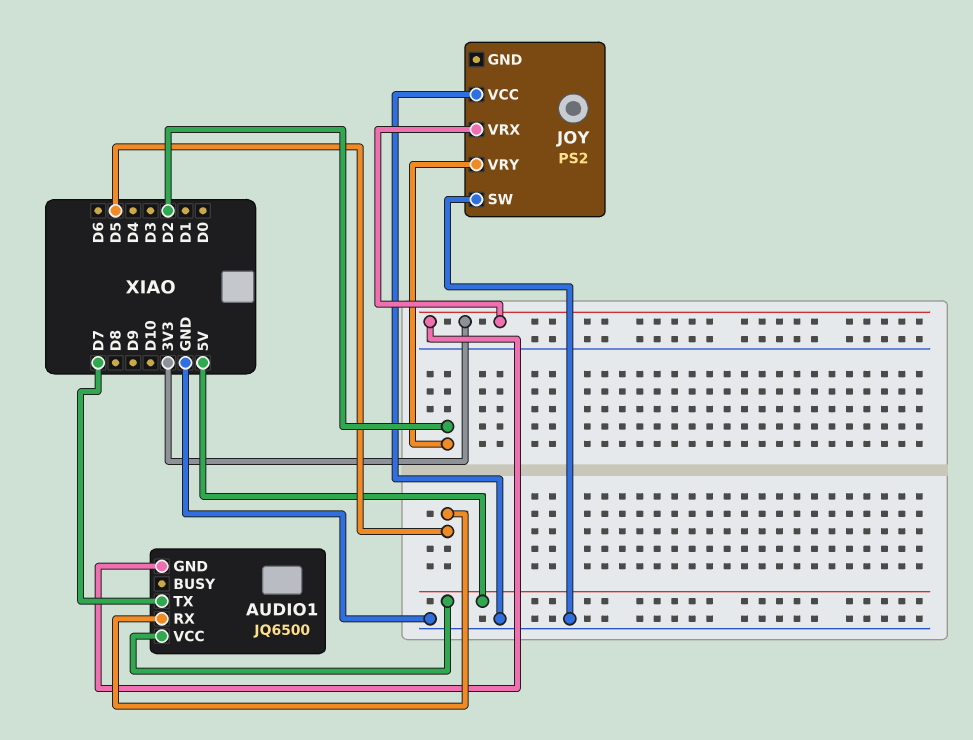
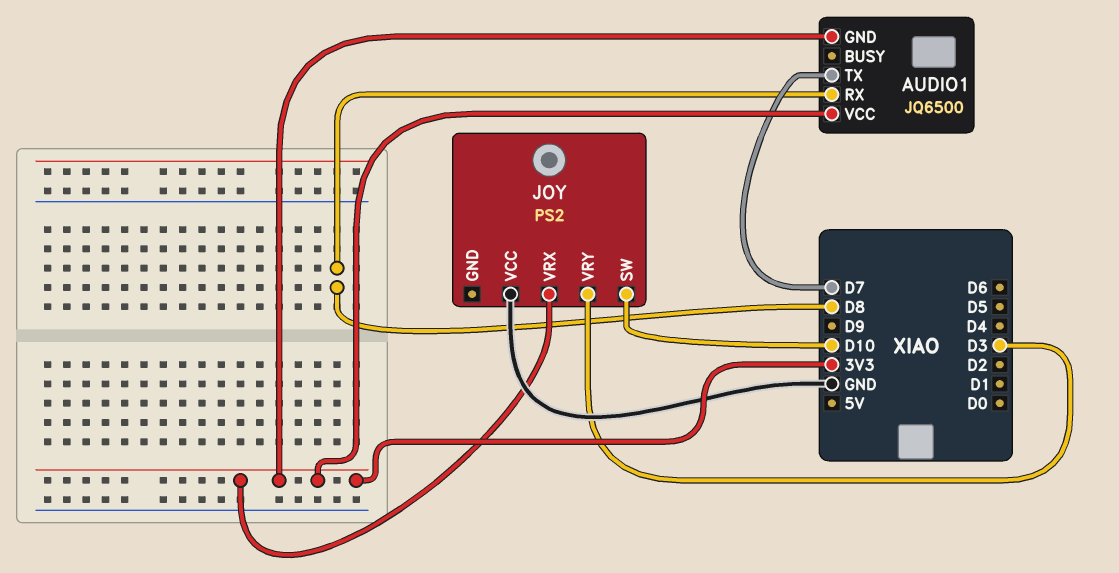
AUDIO1 pin RX: D5 -> D8
AUDIO1 pin VCC: 5V -> 3V3
JOY pin SW: GND -> D10
JOY pin VRY: D2 -> D3

